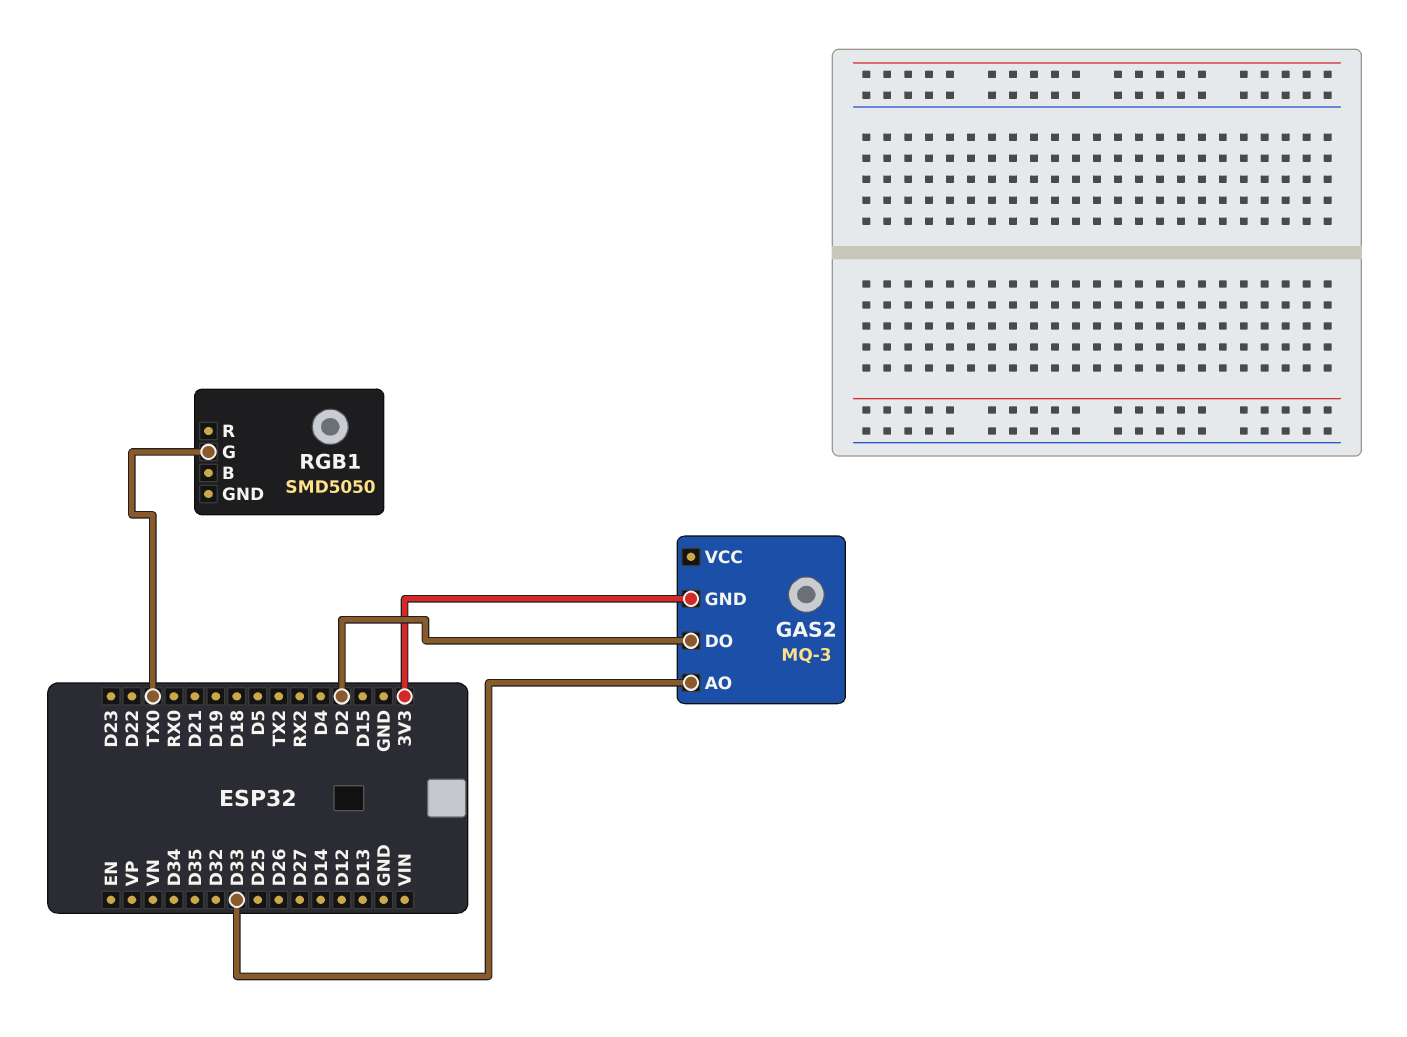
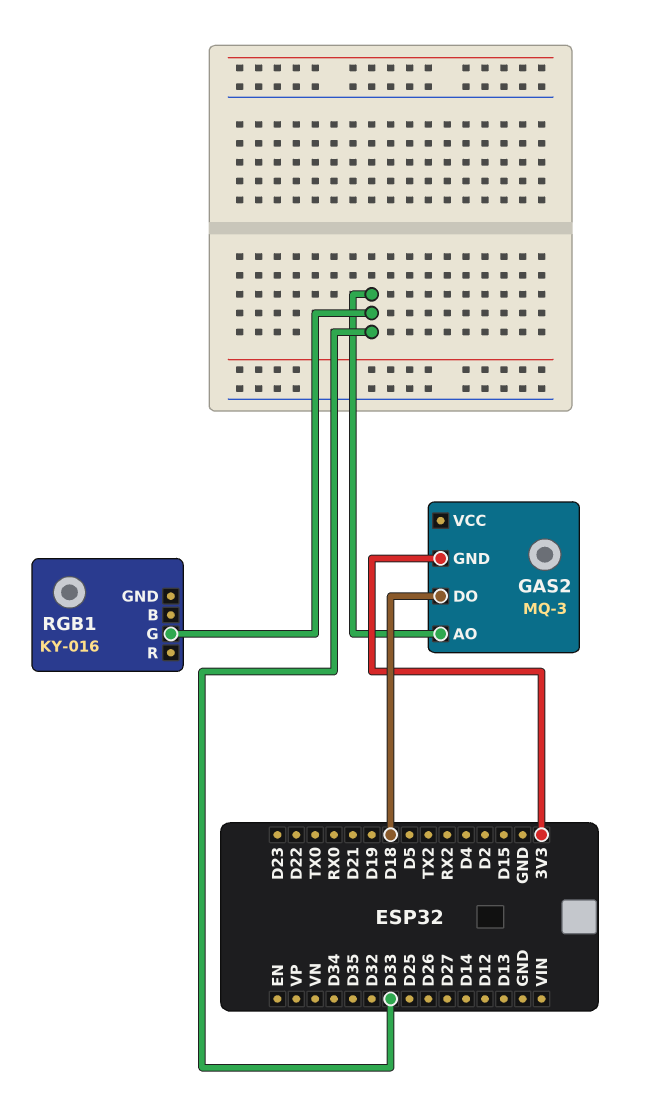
GAS2 pin DO: D2 -> D18
RGB1: SMD5050 -> KY-016
RGB1 pin G: TX0 -> D33

